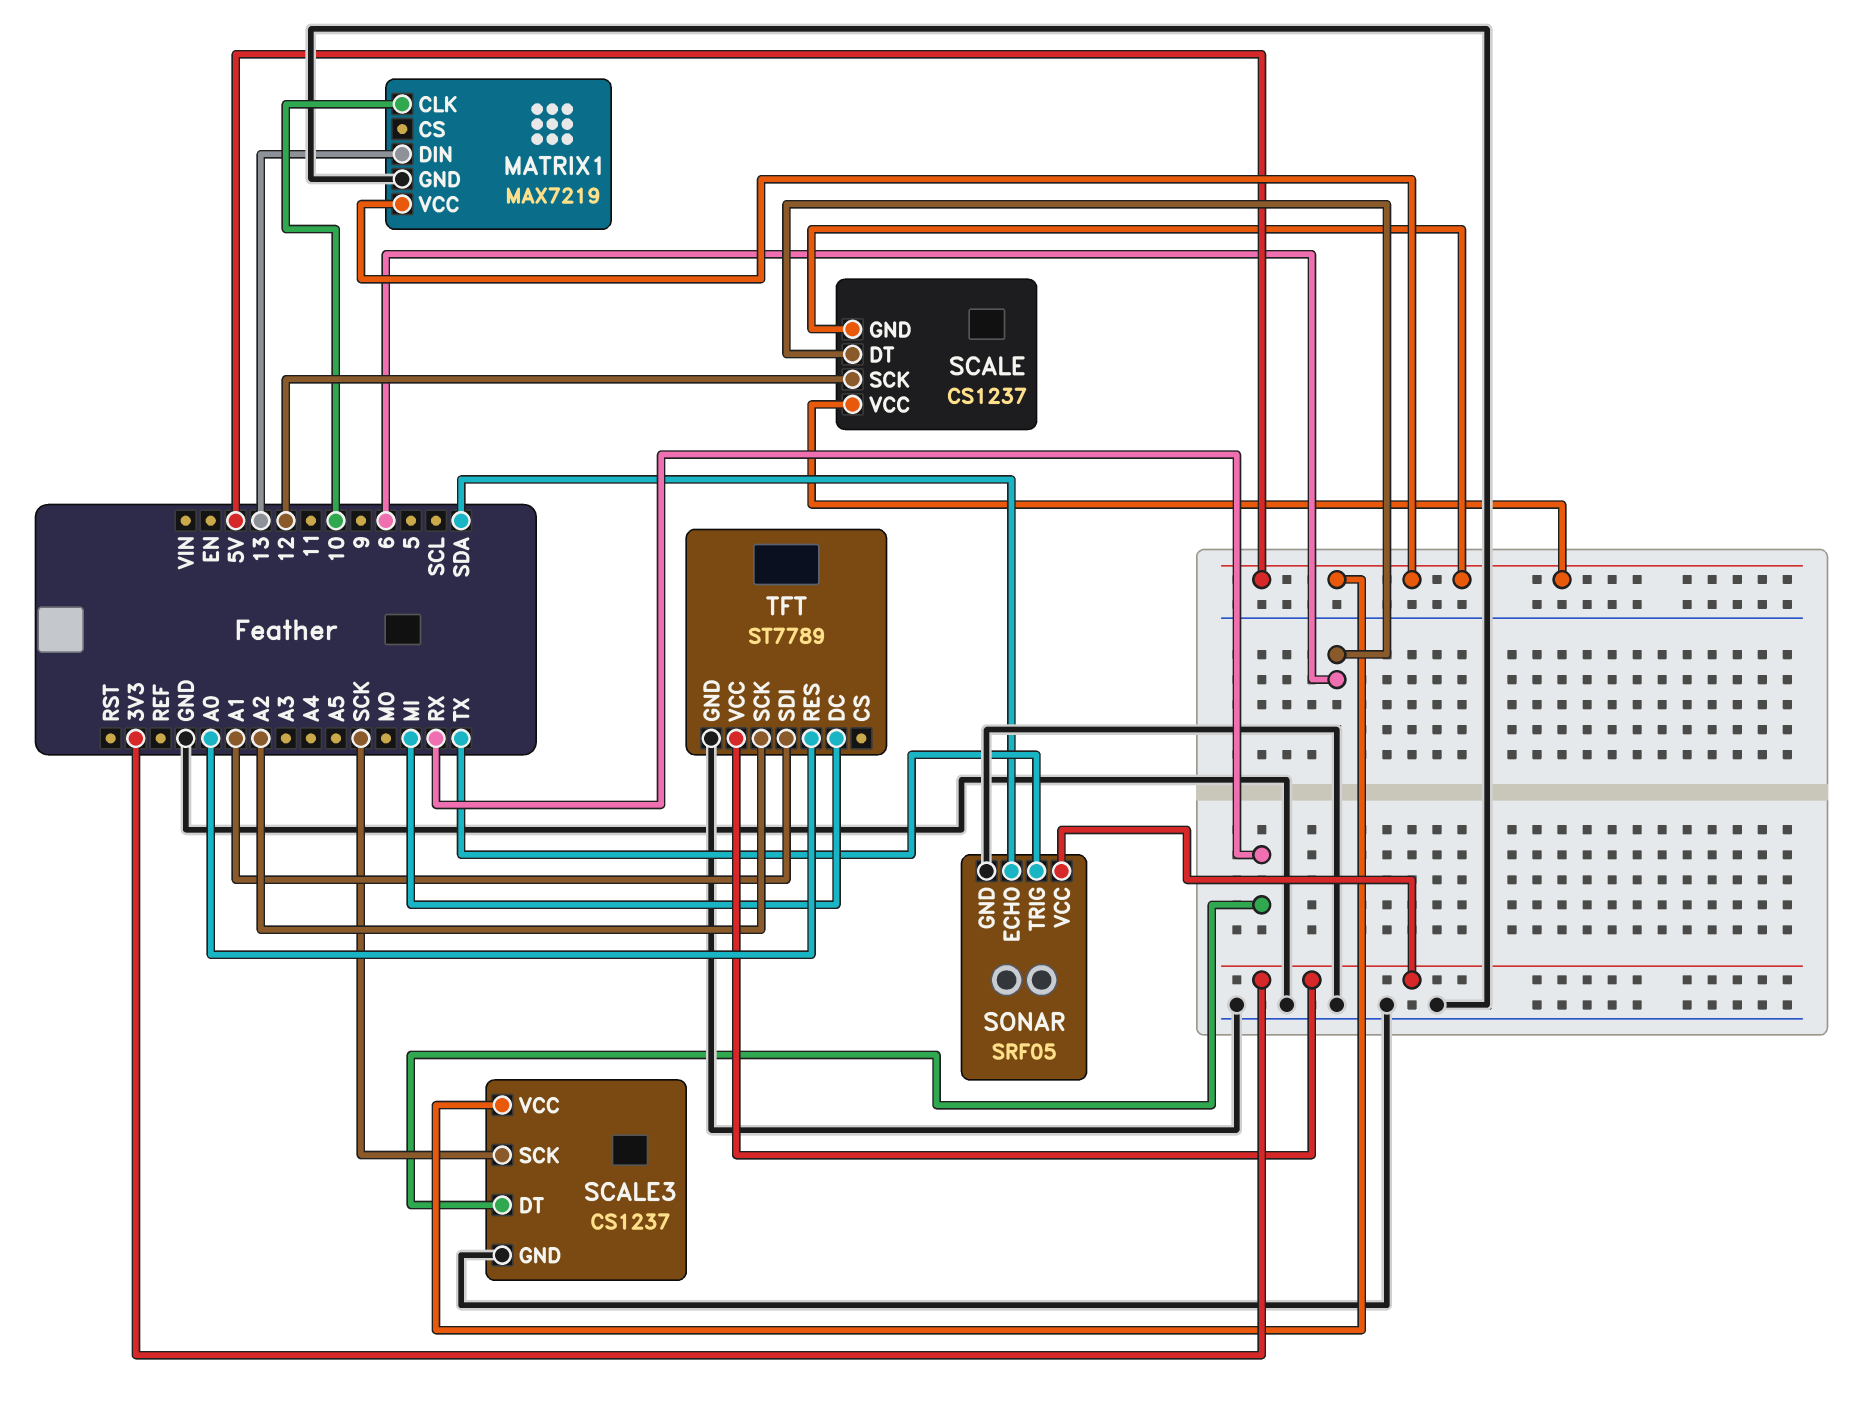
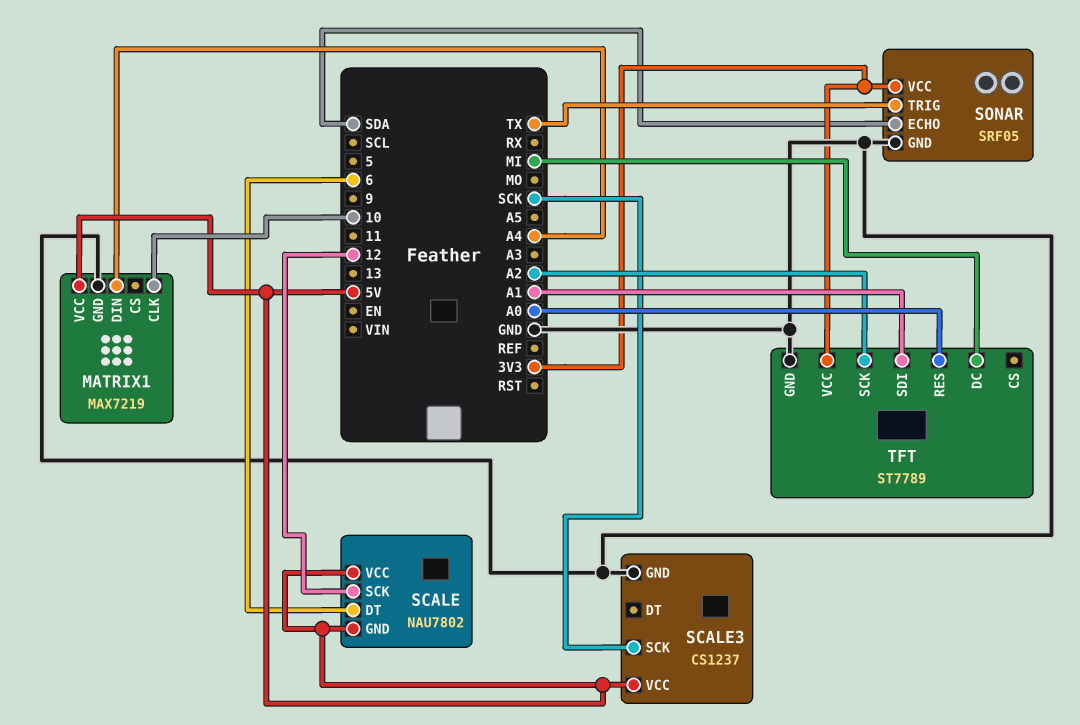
MATRIX1 pin DIN: 13 -> A4
SCALE: CS1237 -> NAU7802
SCALE3 pin DT: RX -> none

